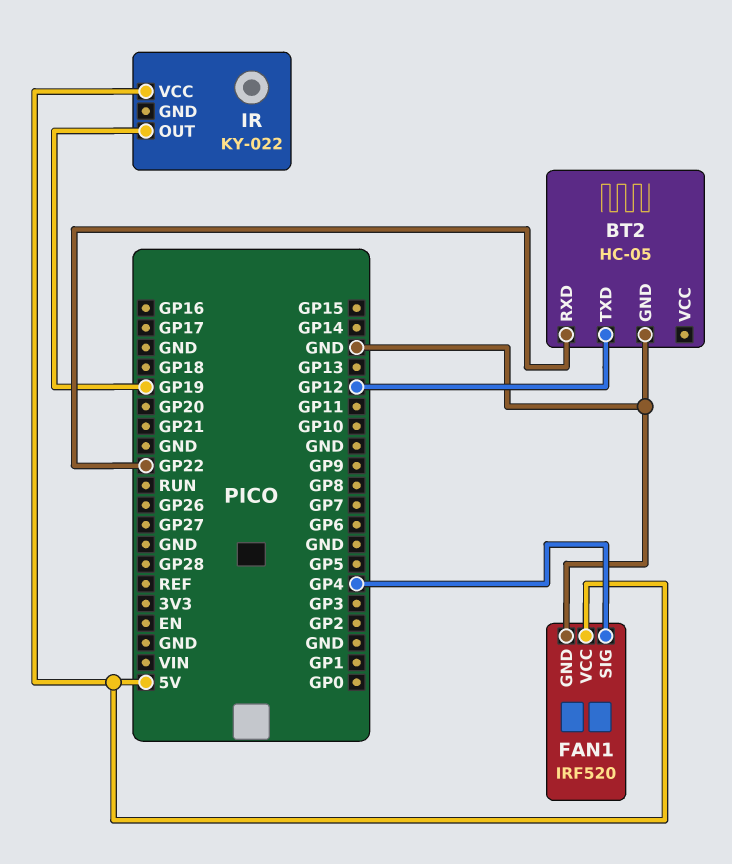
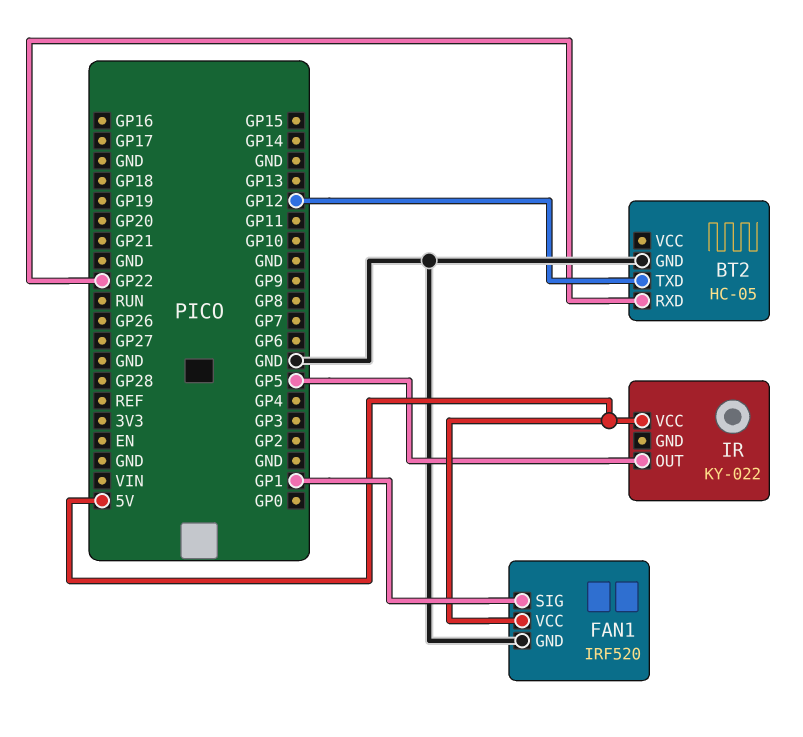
FAN1 pin SIG: GP4 -> GP1
IR pin OUT: GP19 -> GP5

